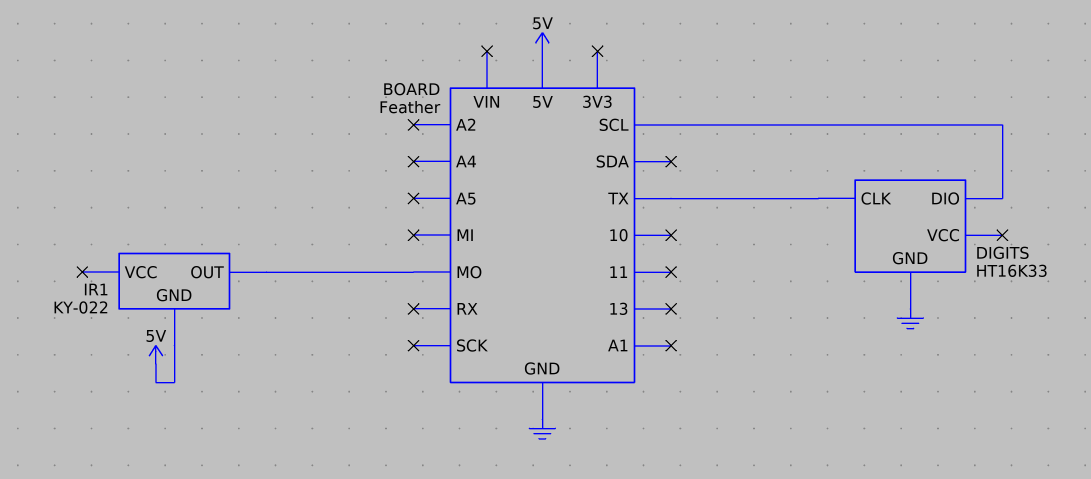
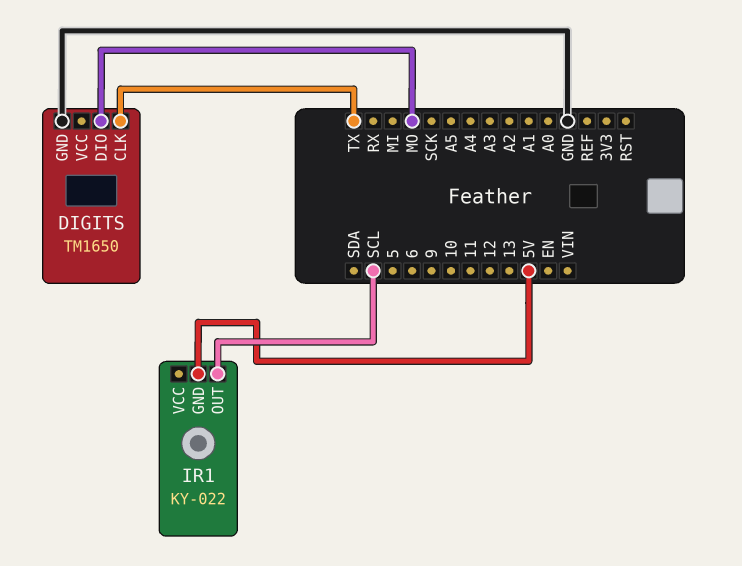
DIGITS: HT16K33 -> TM1650
DIGITS pin DIO: SCL -> MO
IR1 pin OUT: MO -> SCL

